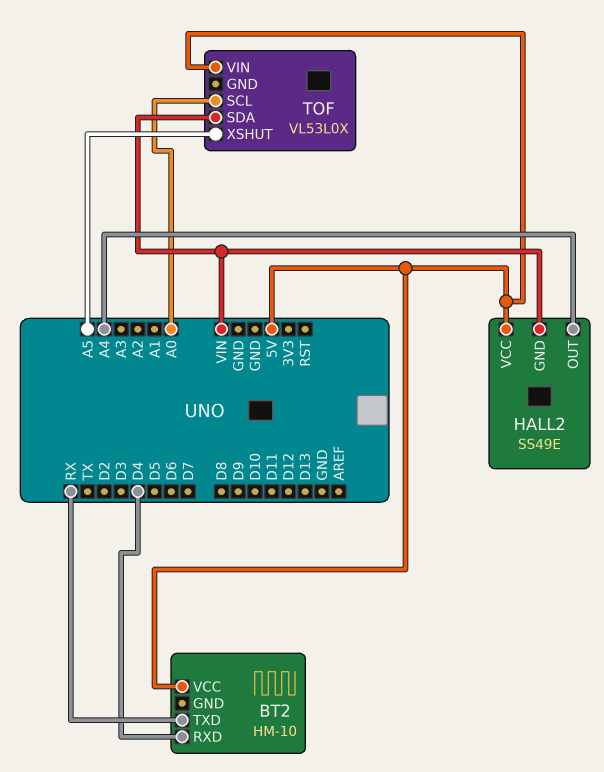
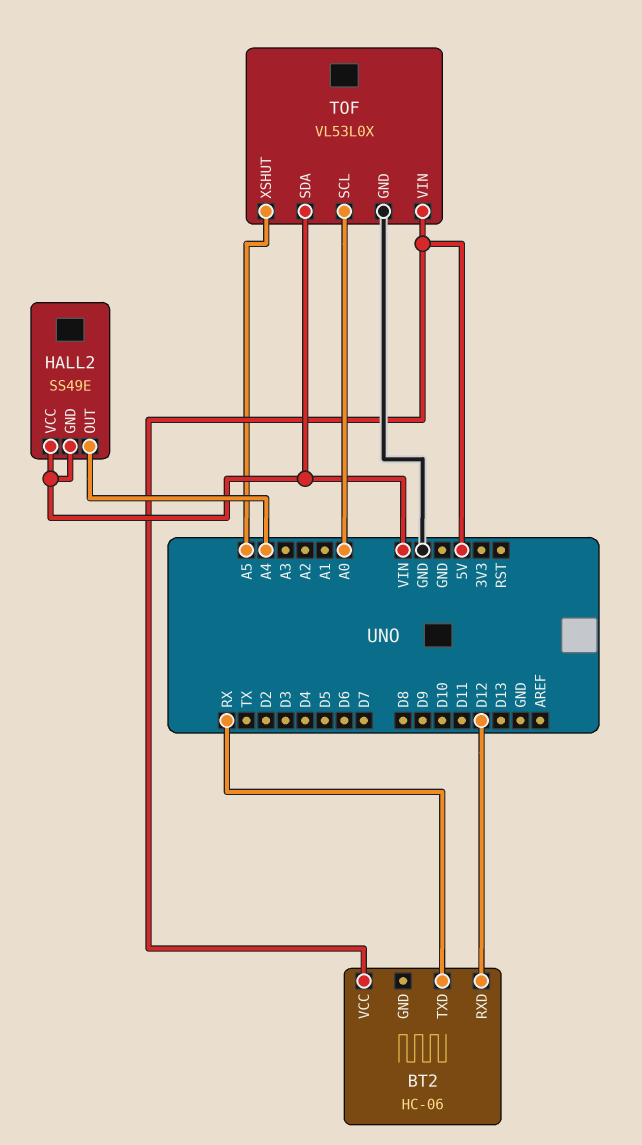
BT2: HM-10 -> HC-06
BT2 pin RXD: D4 -> D12
HALL2 pin VCC: 5V -> VIN
TOF pin GND: none -> GND

